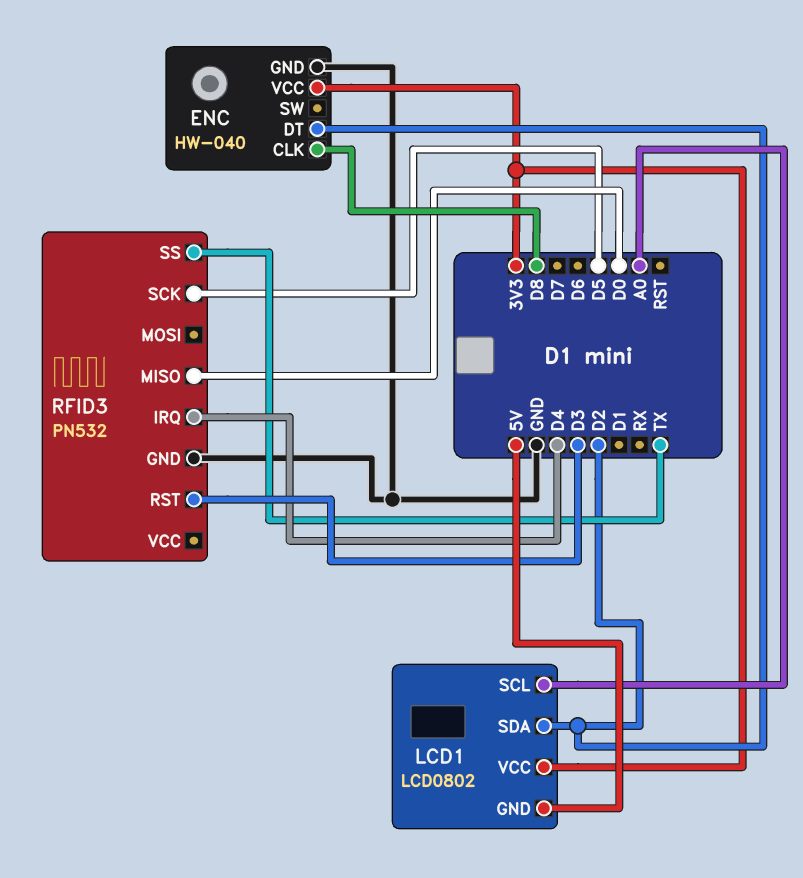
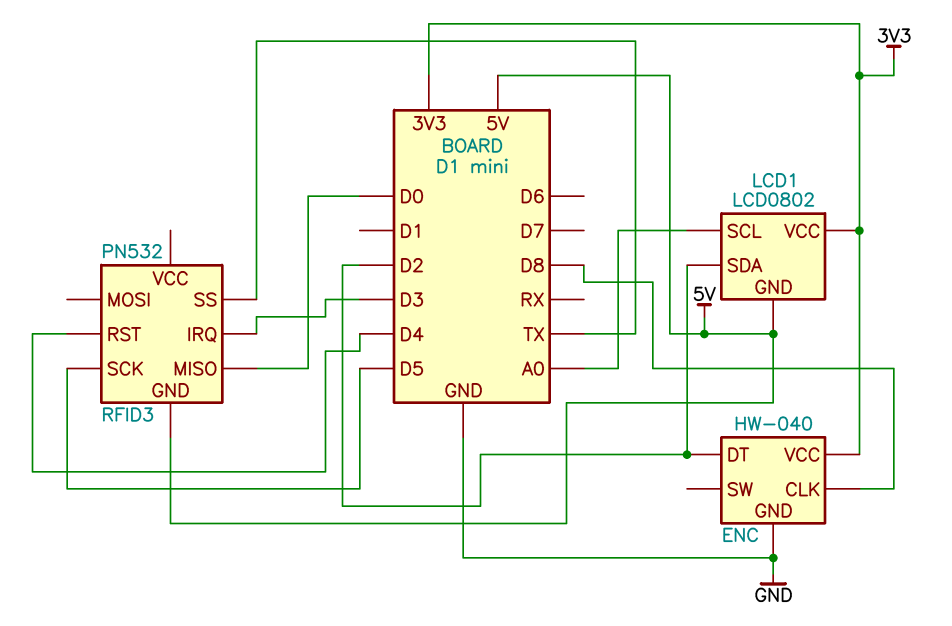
RFID3 pin GND: GND -> 5V
RFID3 pin IRQ: D4 -> D3
RFID3 pin RST: D3 -> D4

